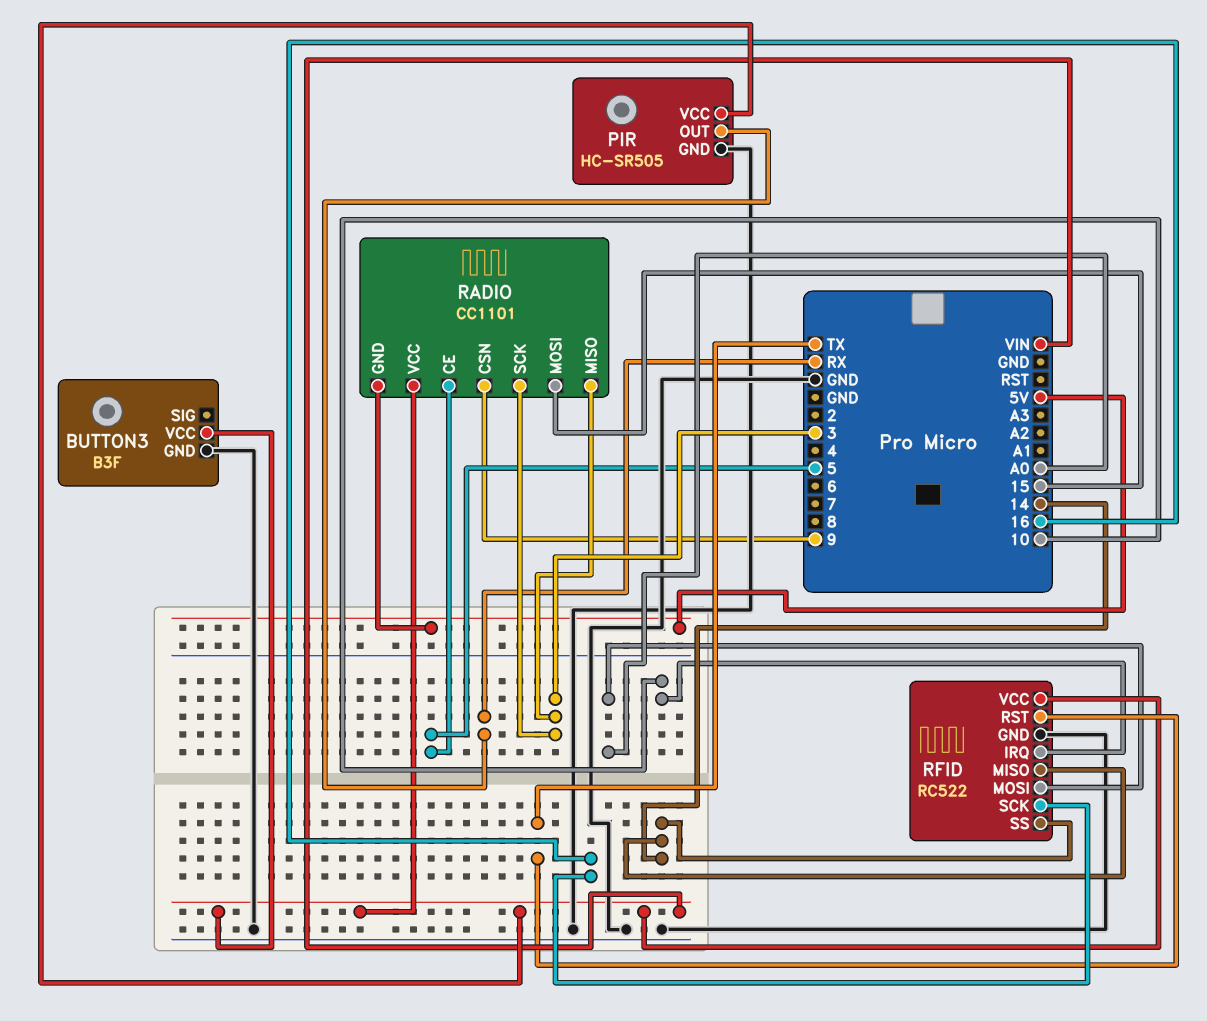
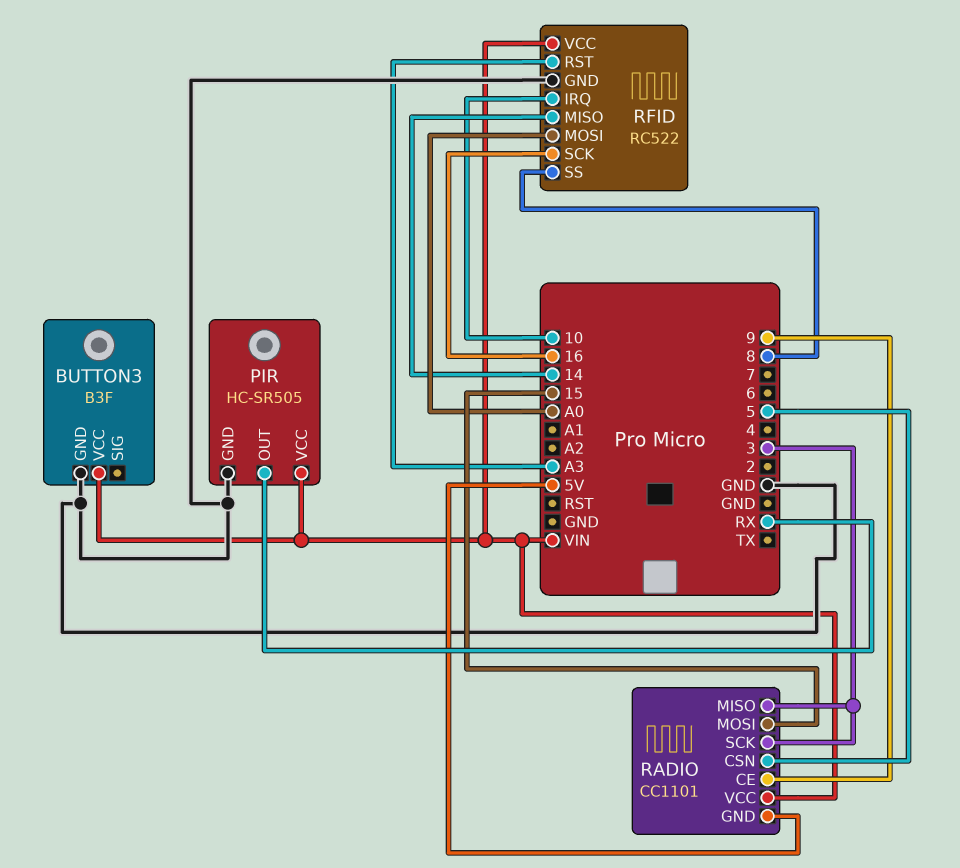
RADIO pin CE: 5 -> 9
RADIO pin CSN: 9 -> 5
RFID pin RST: TX -> A3
RFID pin SS: 14 -> 8

